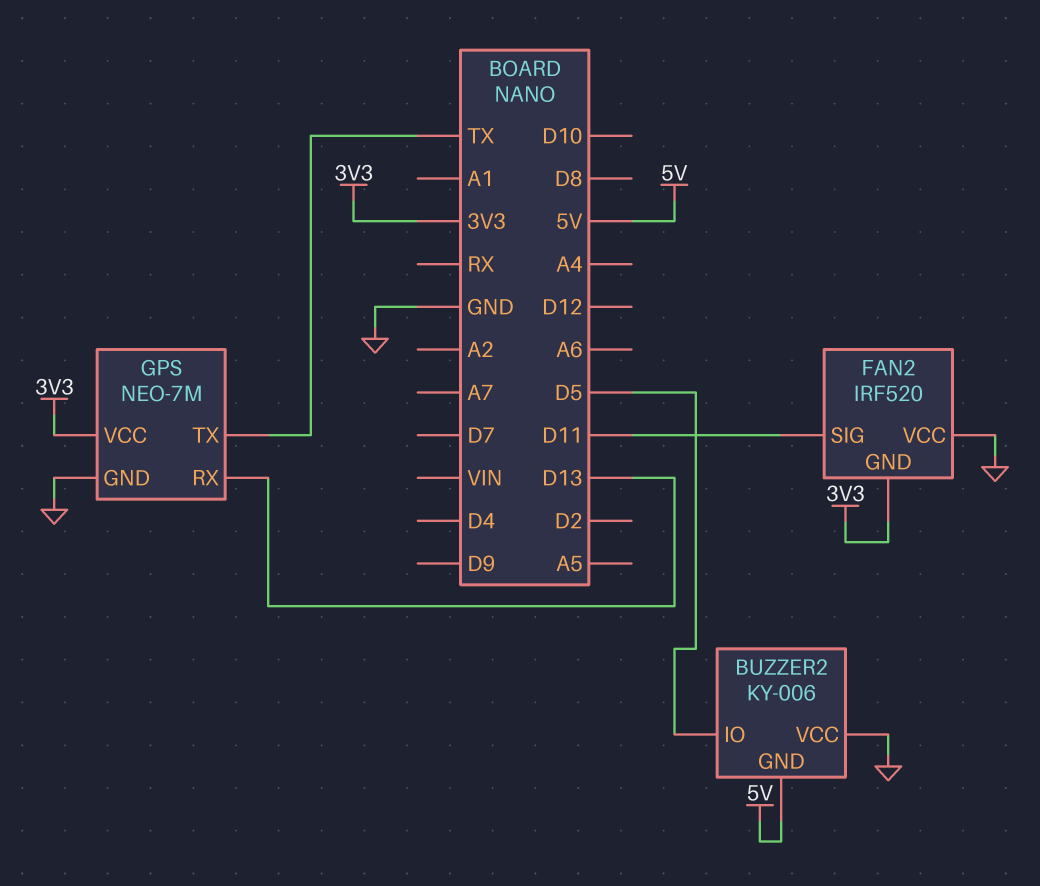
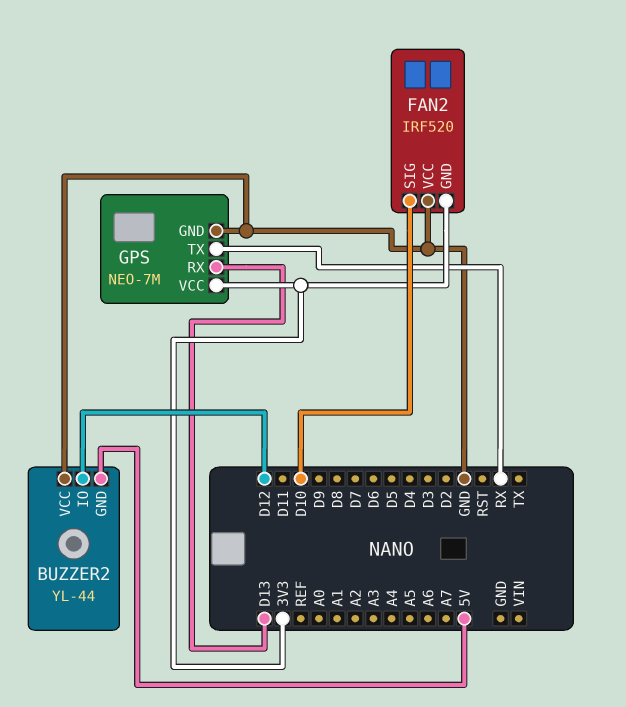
BUZZER2: KY-006 -> YL-44
BUZZER2 pin IO: D5 -> D12
FAN2 pin SIG: D11 -> D10
GPS pin TX: TX -> RX

